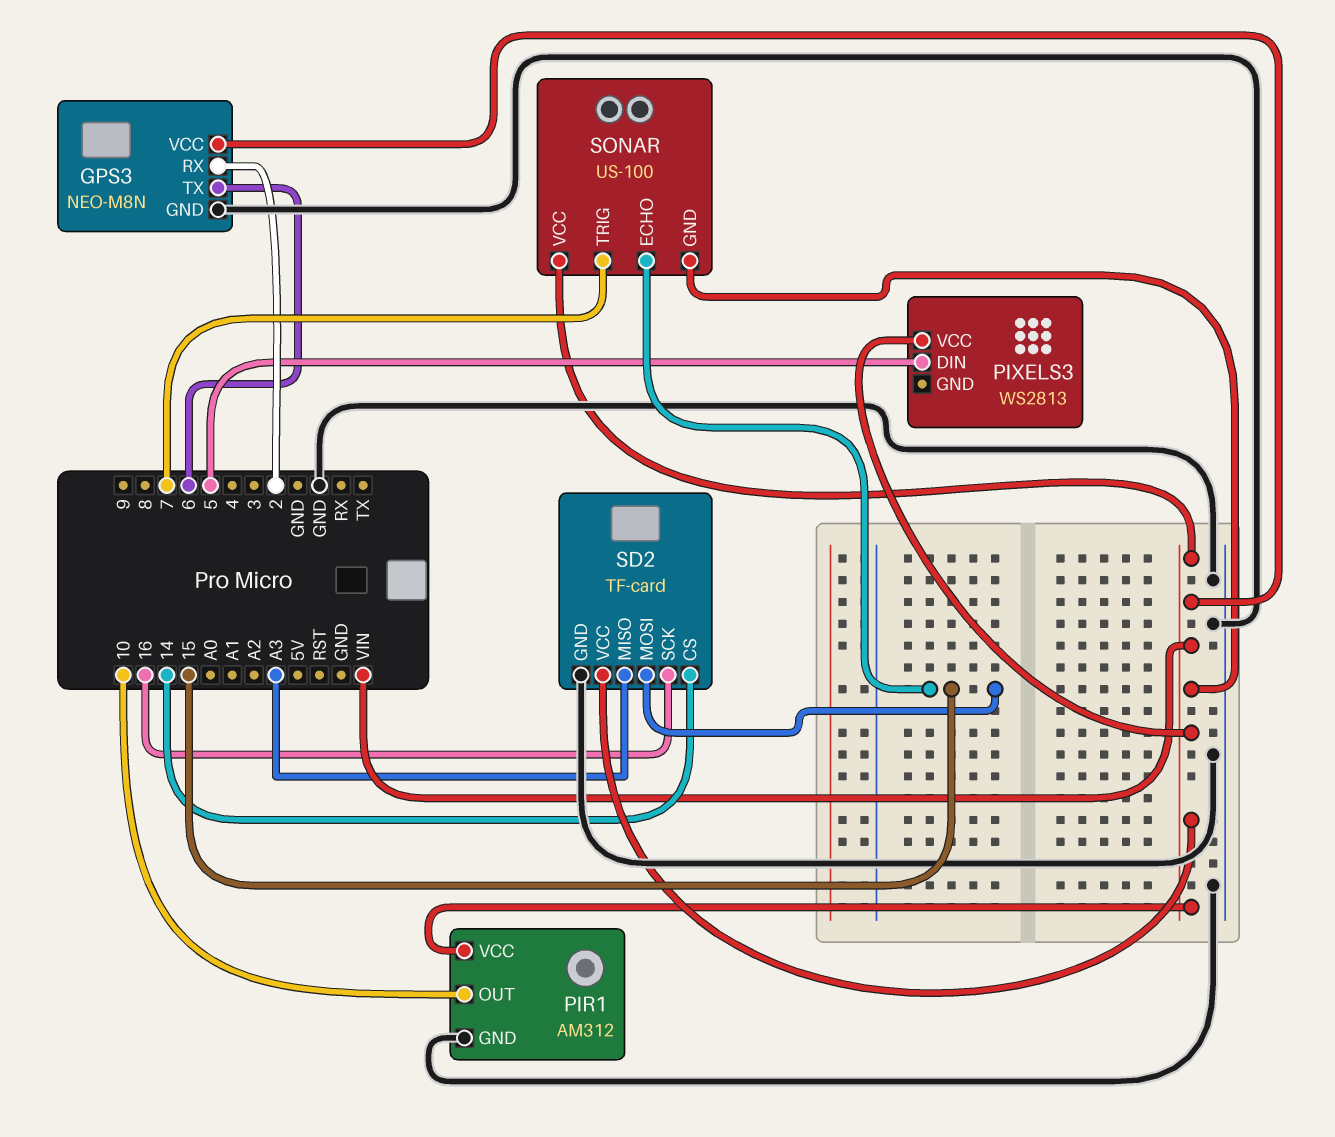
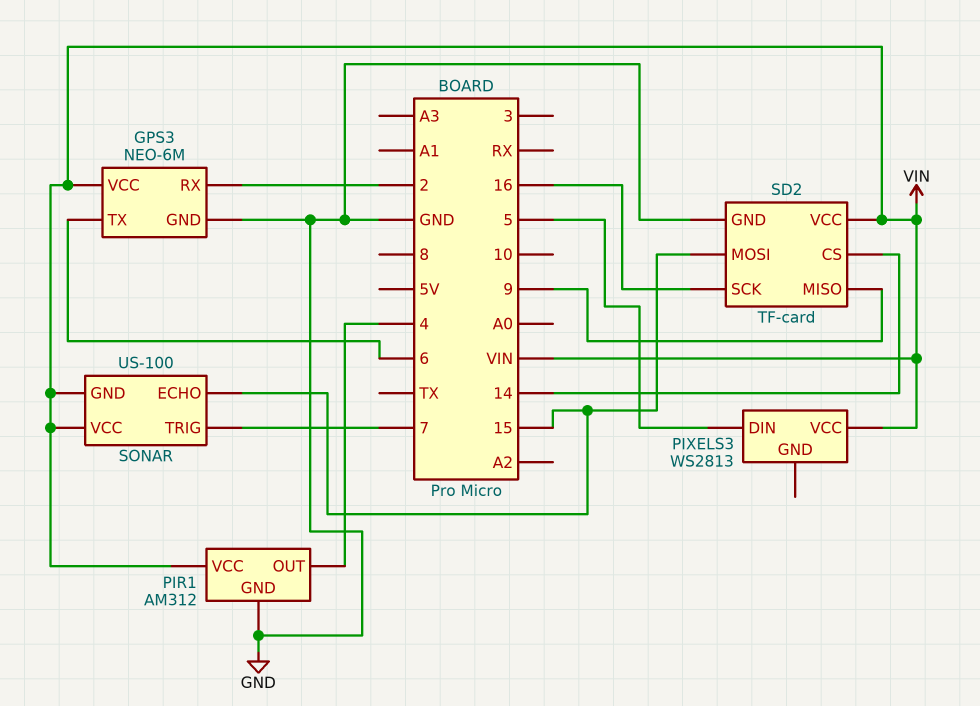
GPS3: NEO-M8N -> NEO-6M
PIR1 pin OUT: 10 -> 4
SD2 pin MISO: A3 -> 9

